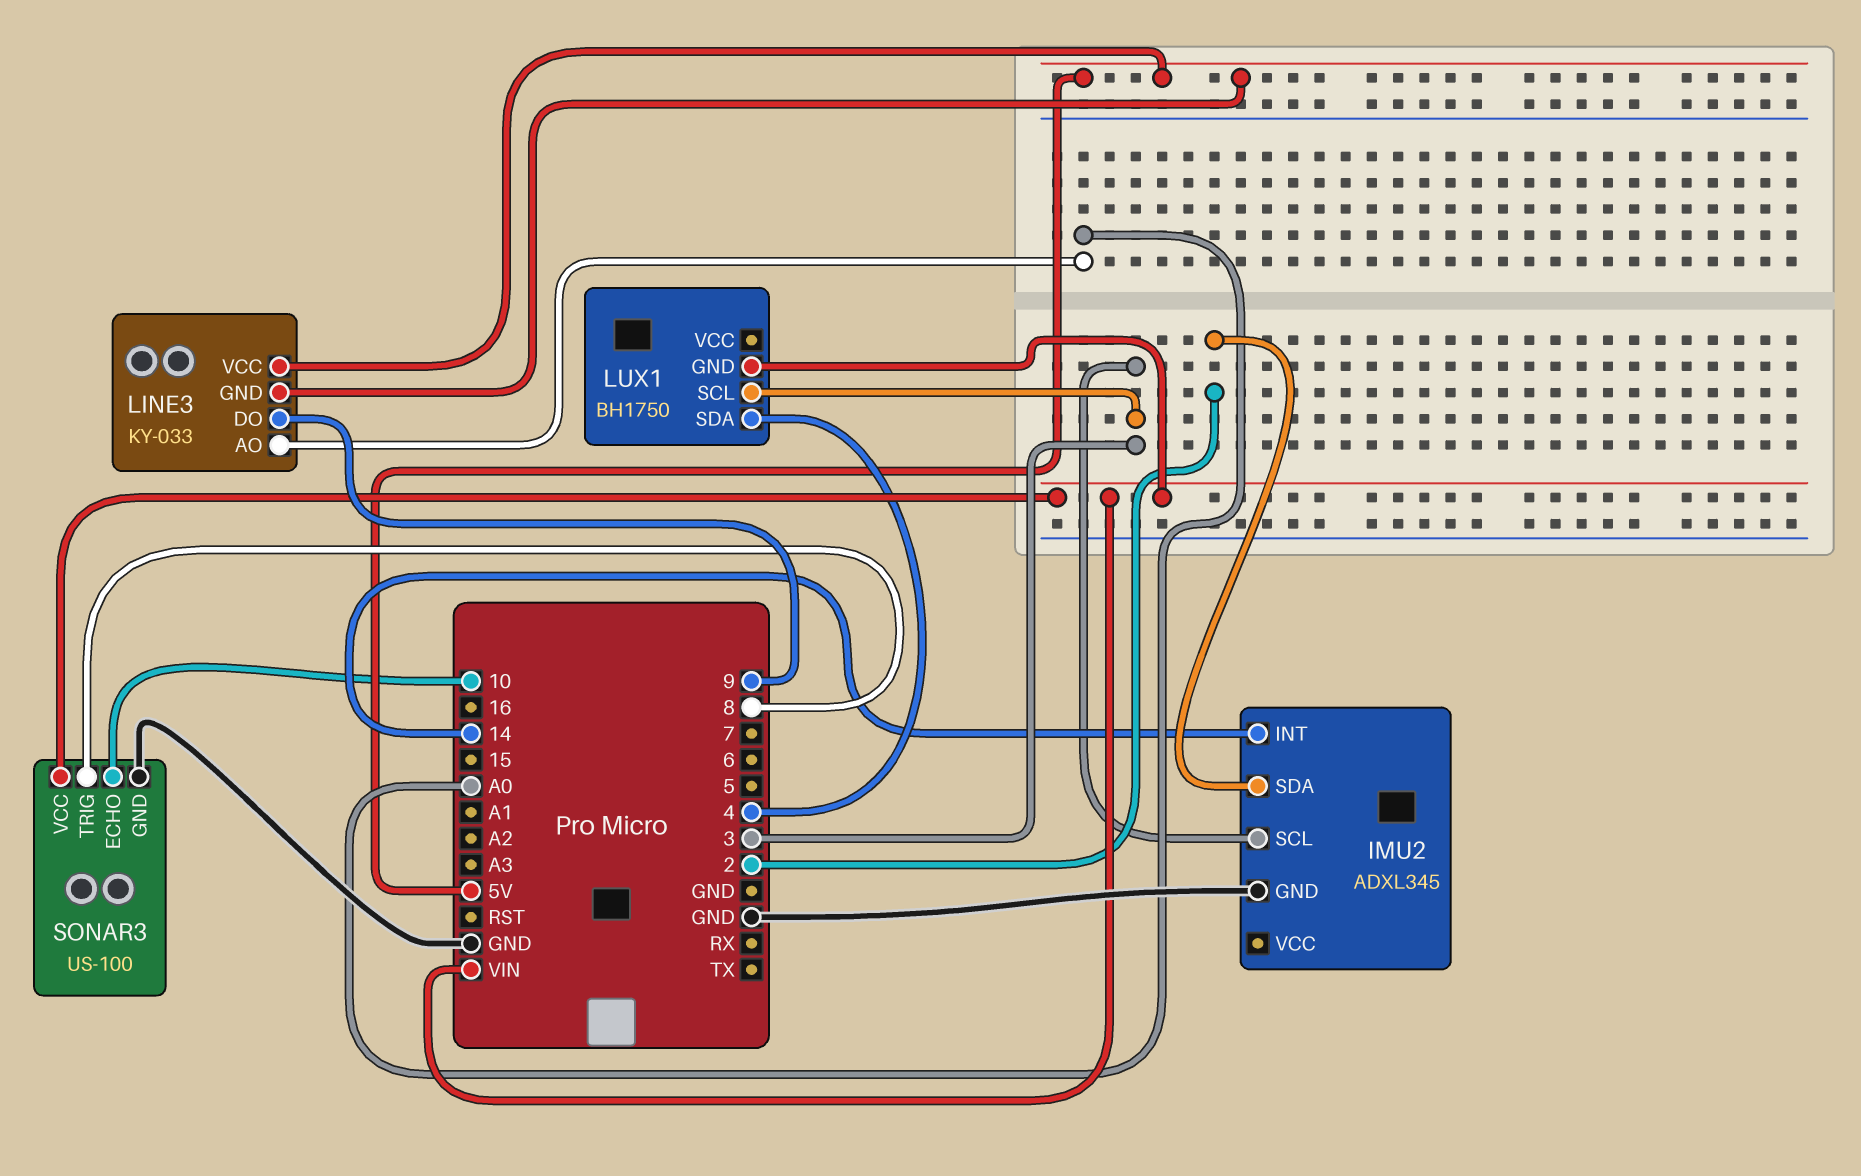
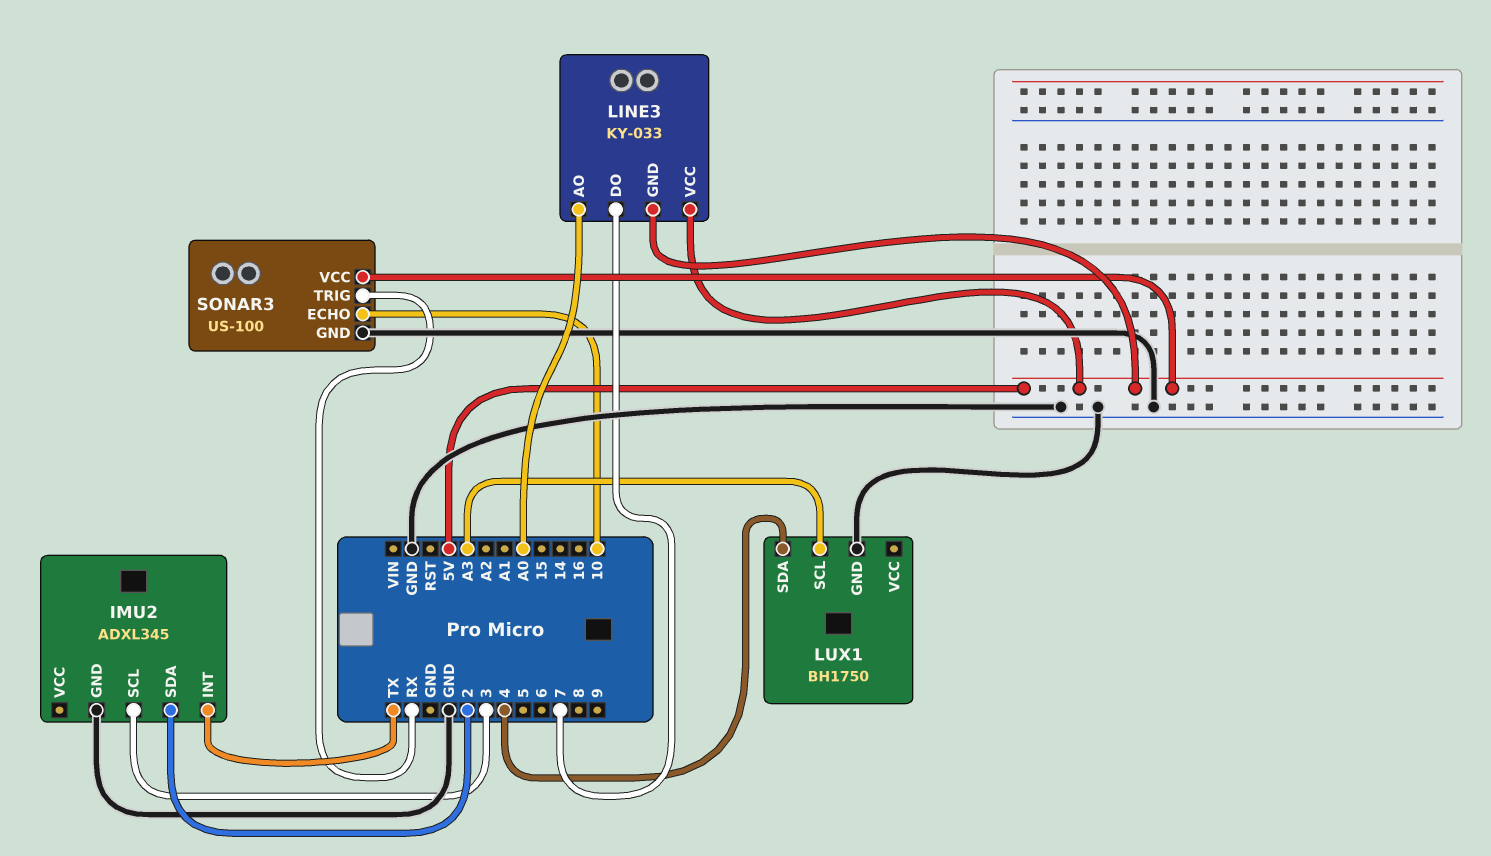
IMU2 pin INT: 14 -> TX
LINE3 pin DO: 9 -> 7
LUX1 pin GND: VIN -> GND
LUX1 pin SCL: 3 -> A3
SONAR3 pin TRIG: 8 -> RX
SONAR3 pin VCC: VIN -> 5V

